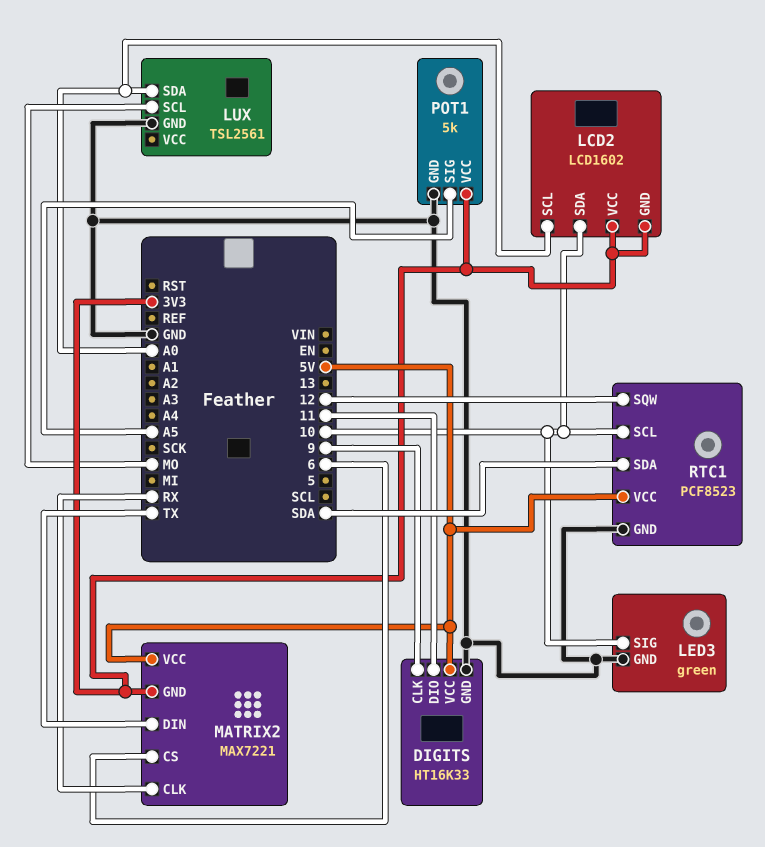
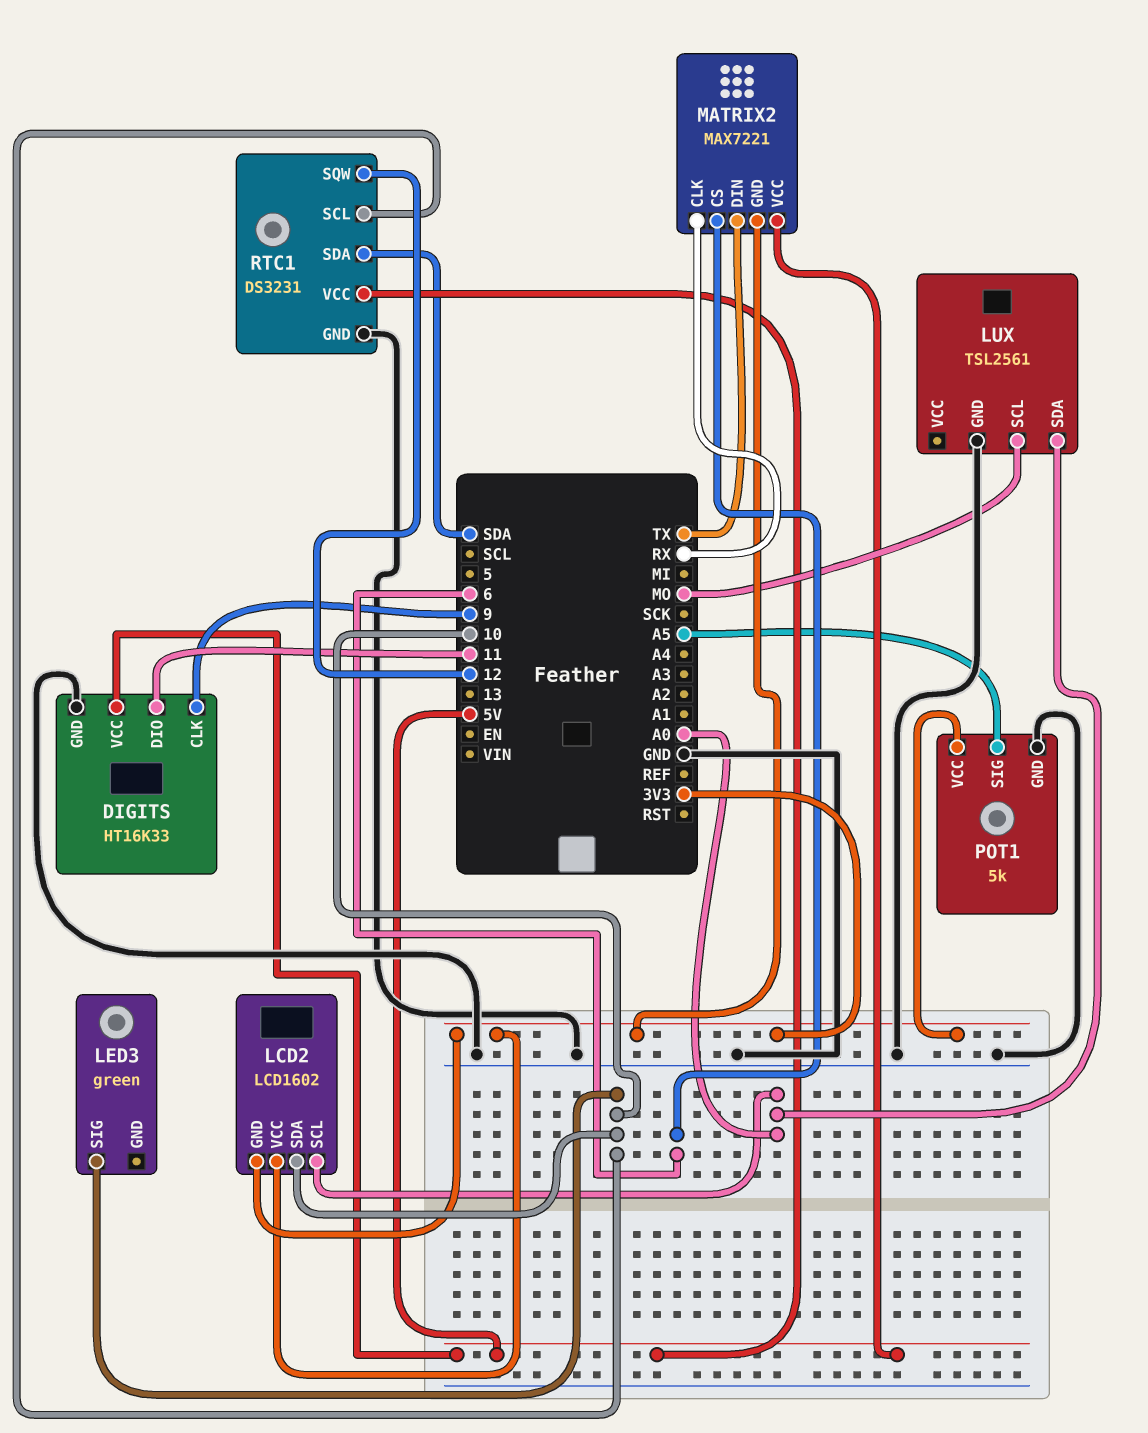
LED3 pin GND: GND -> none
RTC1: PCF8523 -> DS3231

